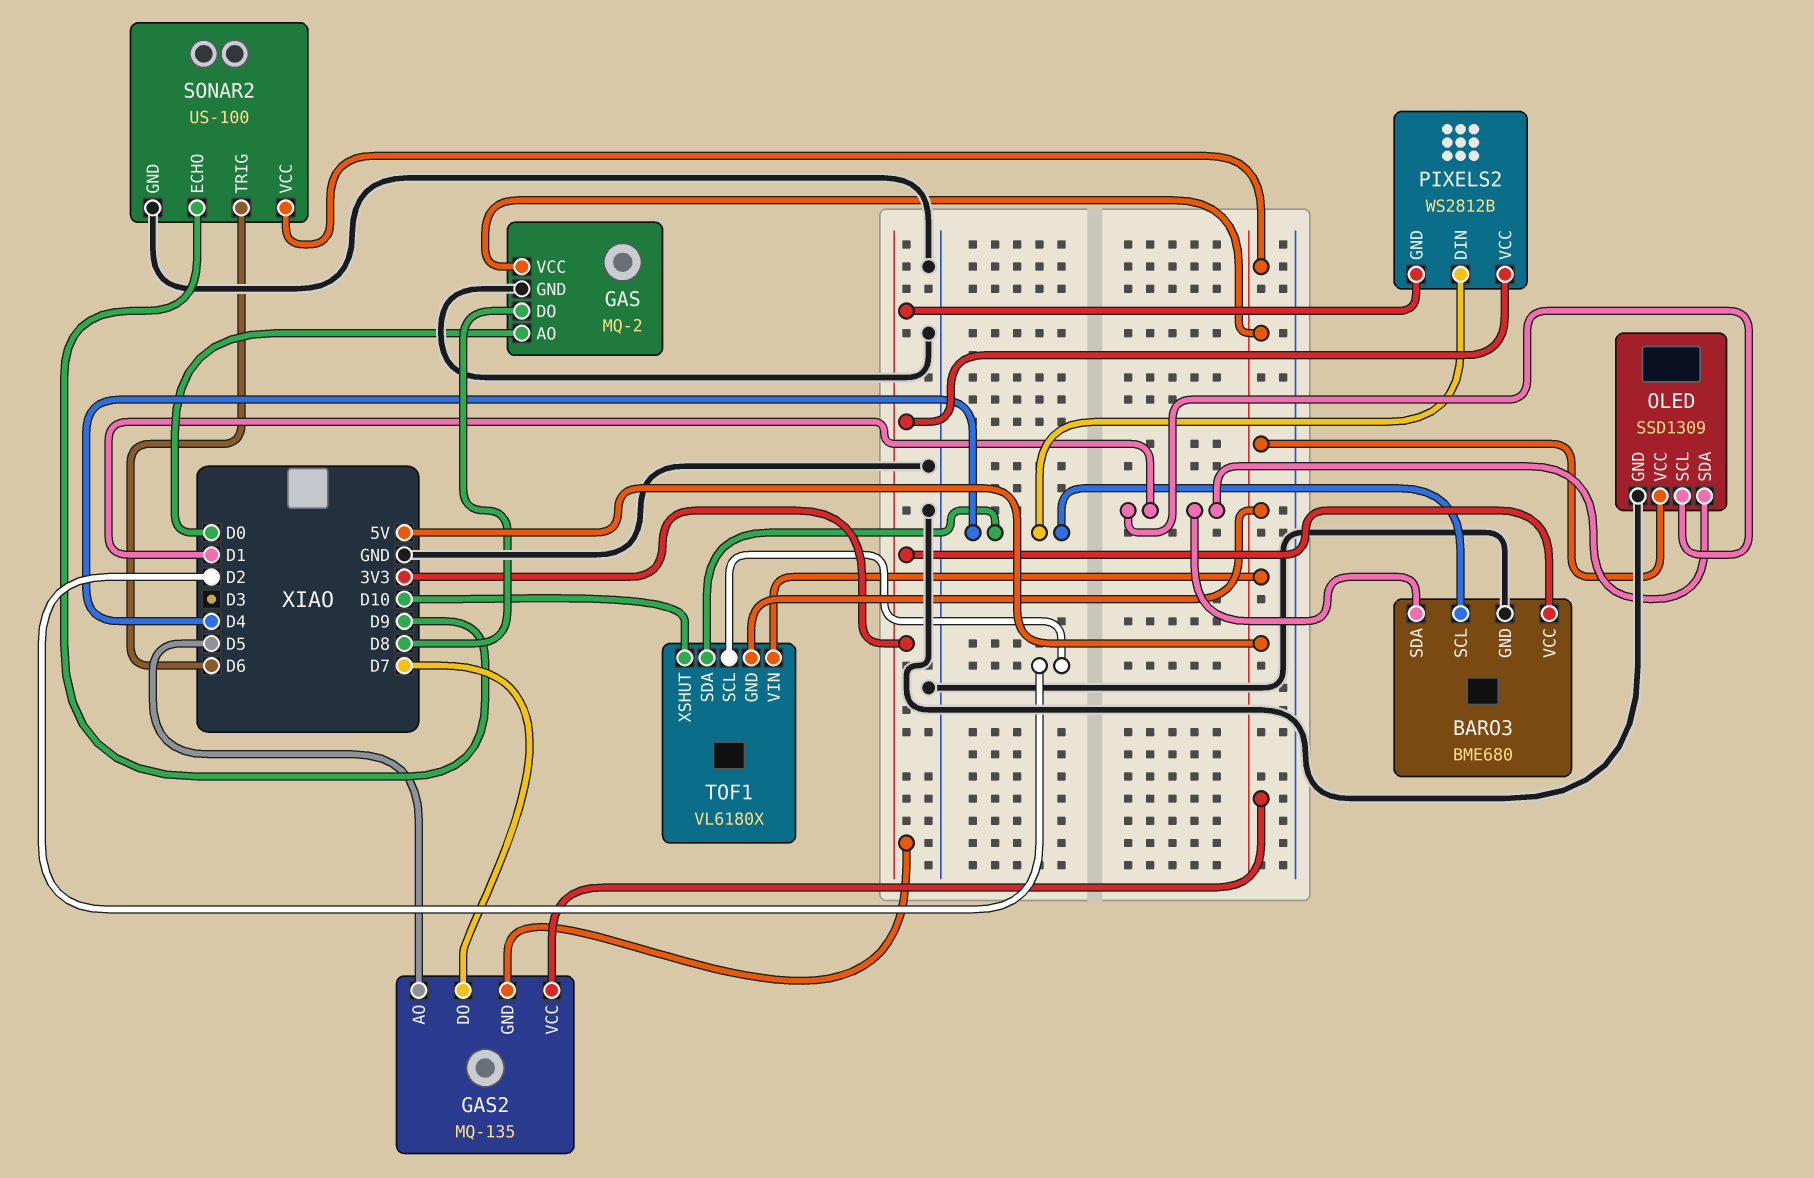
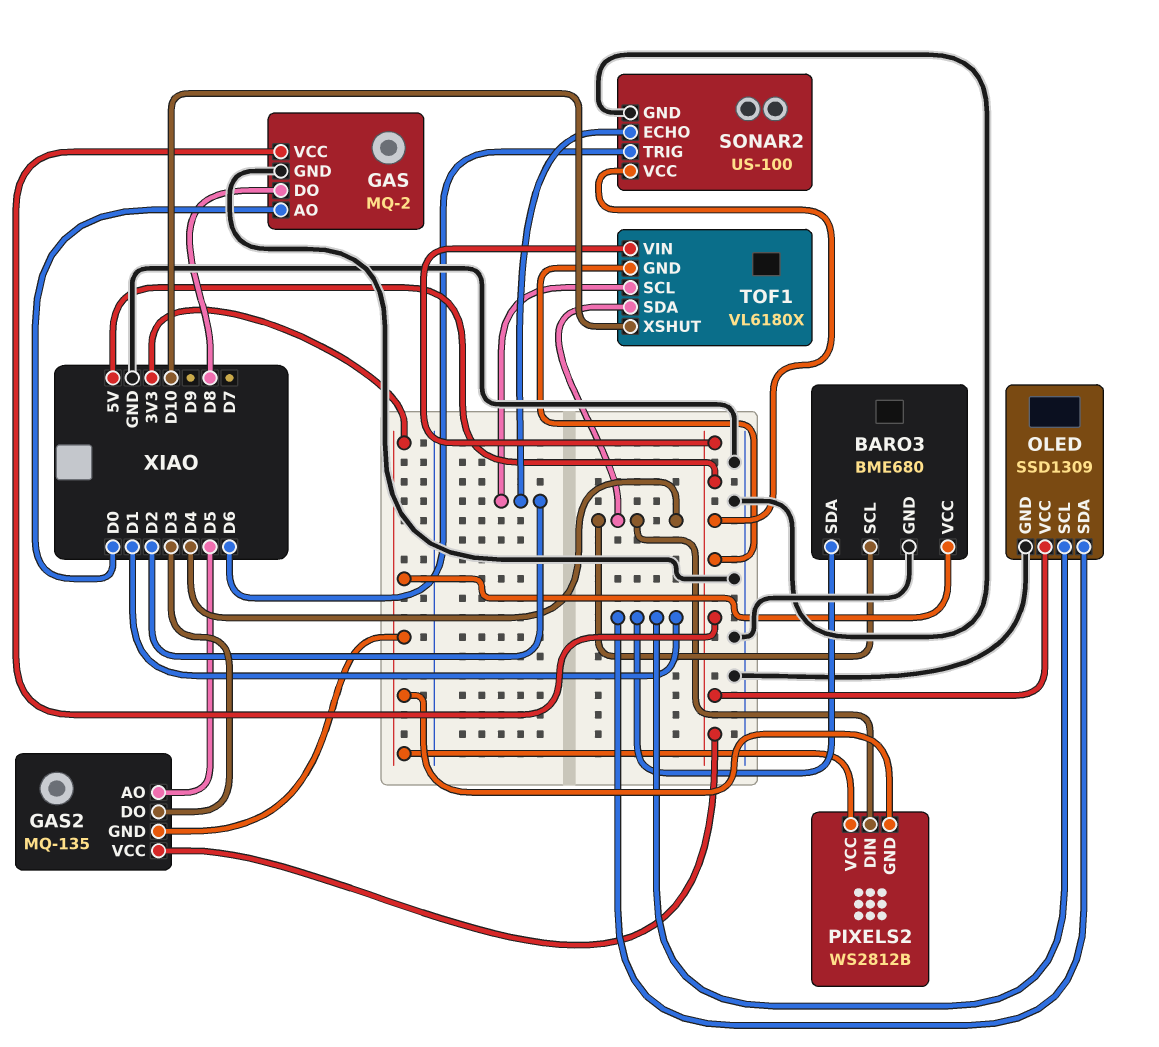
GAS2 pin DO: D7 -> D3
SONAR2 pin ECHO: D9 -> D2

